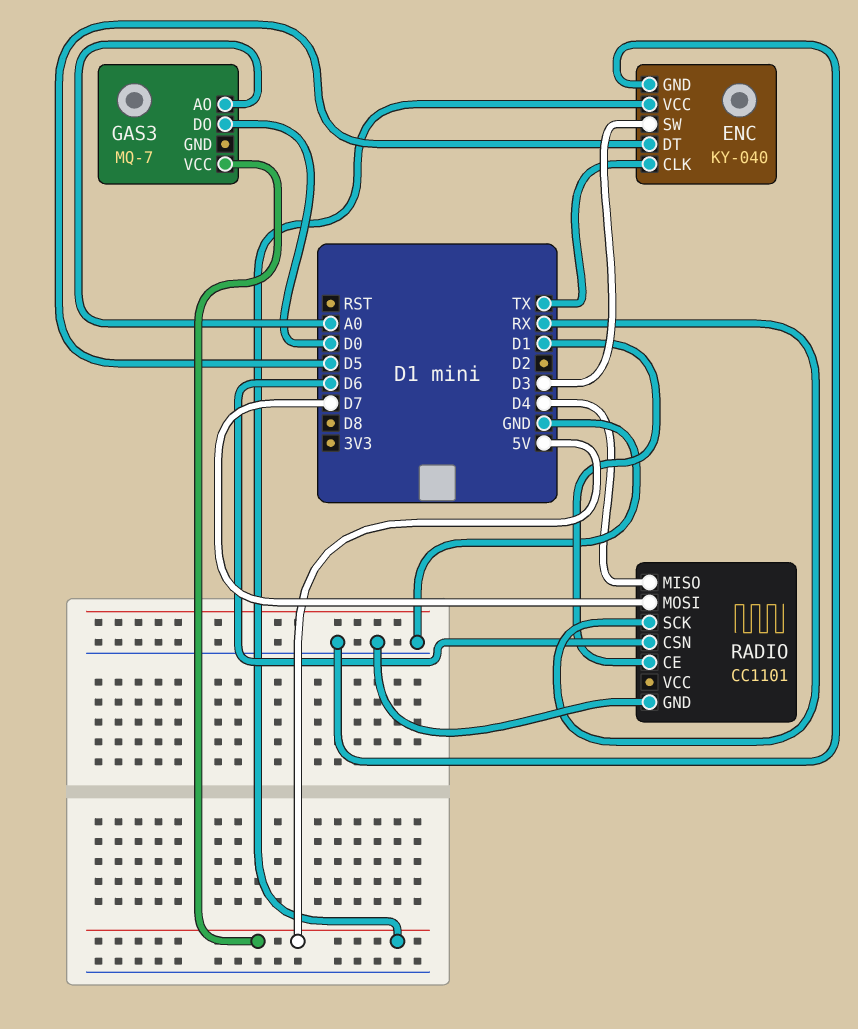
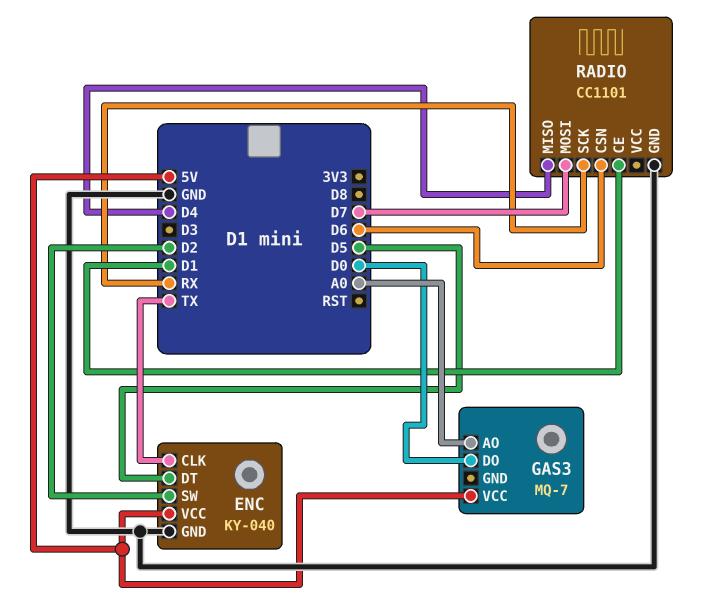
ENC pin SW: D3 -> D2

